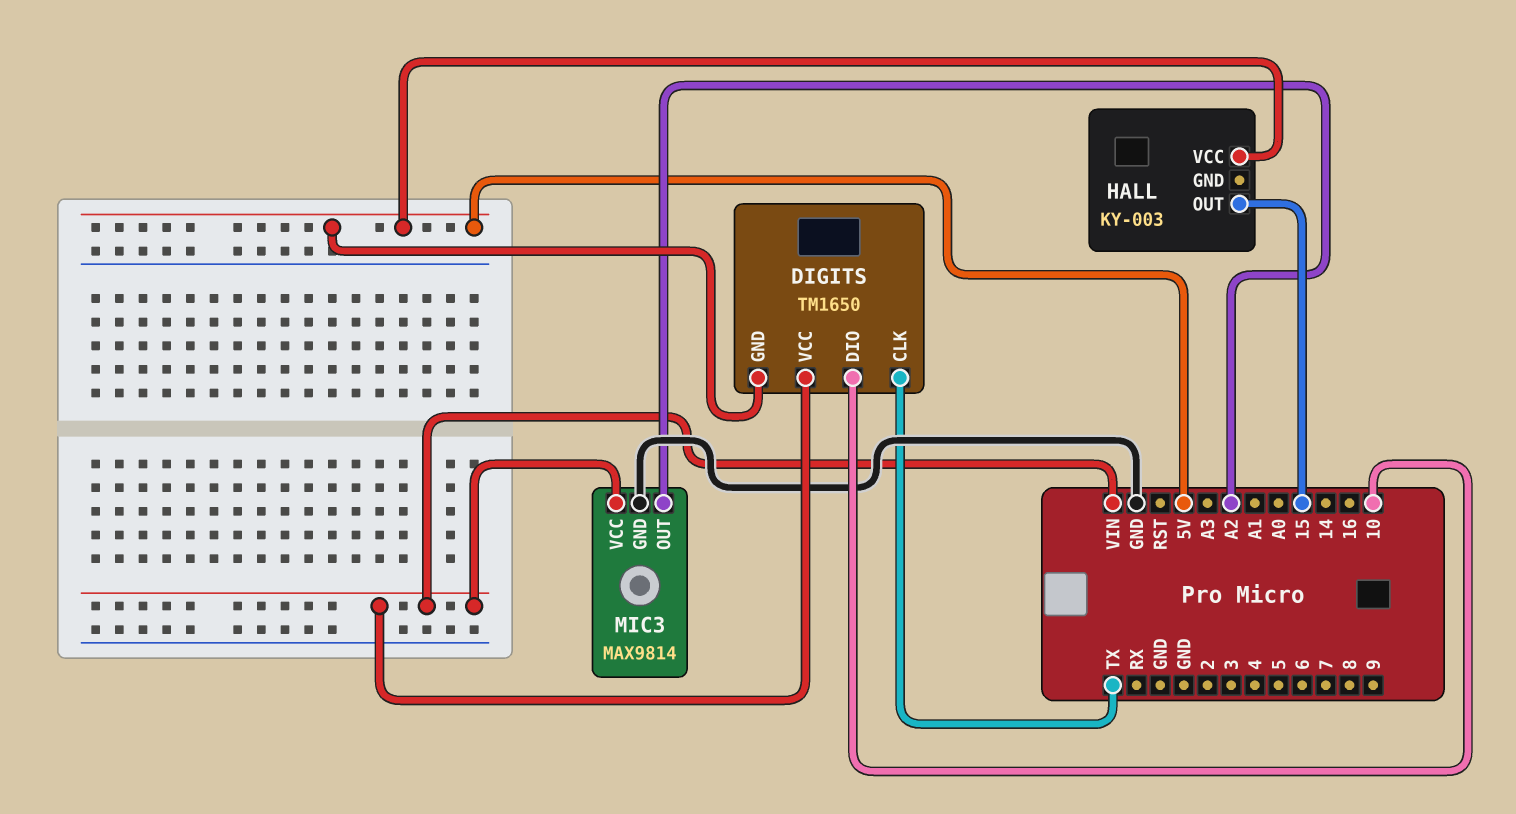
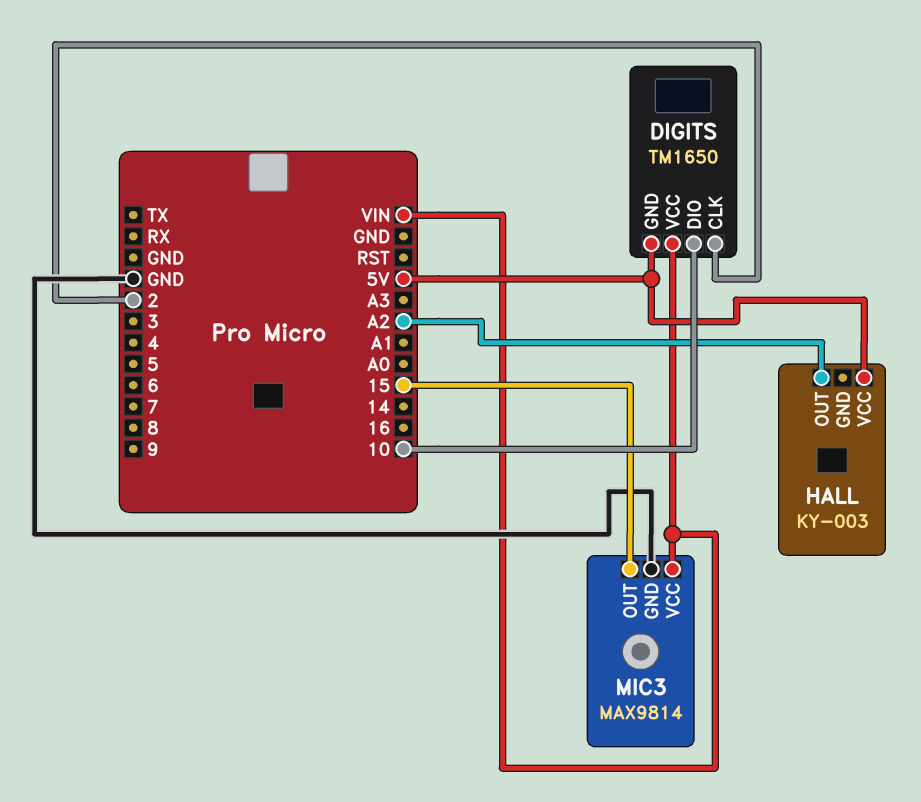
DIGITS pin CLK: TX -> 2
HALL pin OUT: 15 -> A2
MIC3 pin OUT: A2 -> 15

